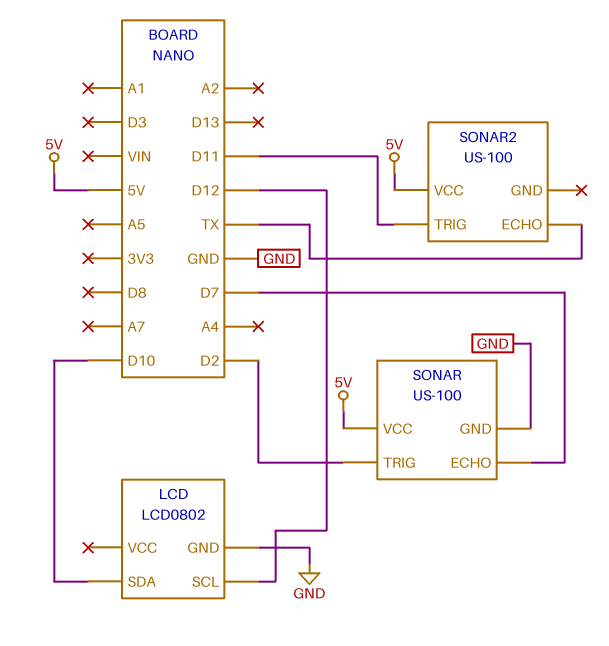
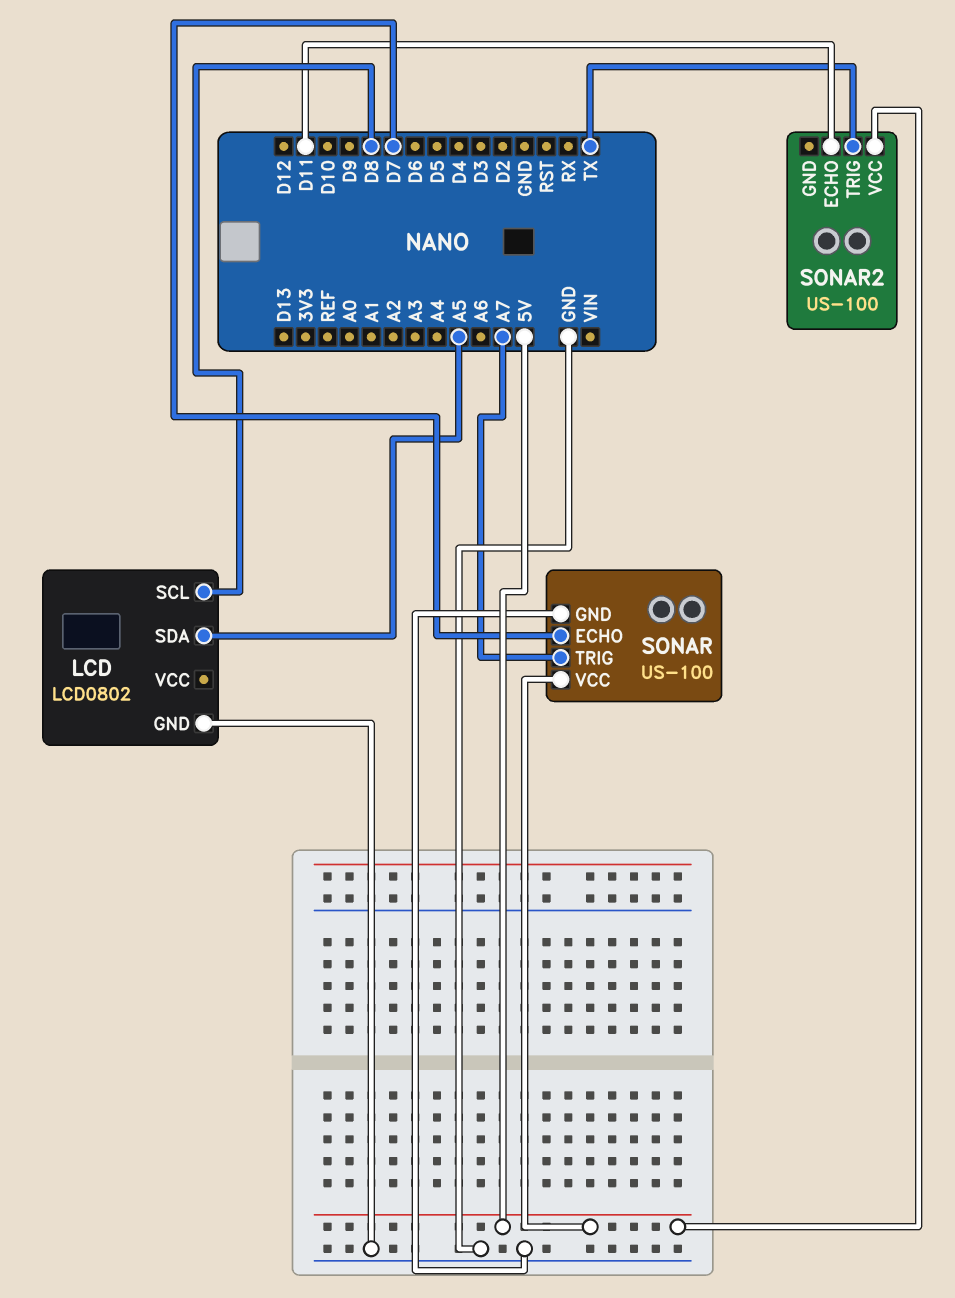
LCD pin SCL: D12 -> D8
LCD pin SDA: D10 -> A5
SONAR pin TRIG: D2 -> A7
SONAR2 pin ECHO: TX -> D11
SONAR2 pin TRIG: D11 -> TX

